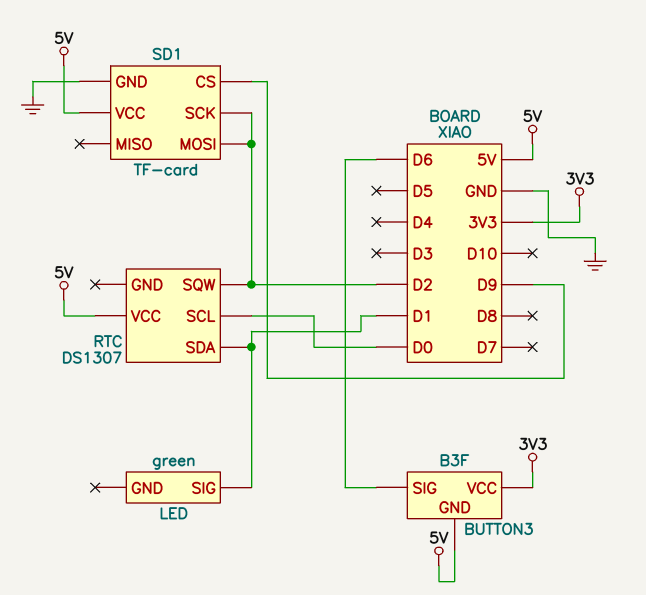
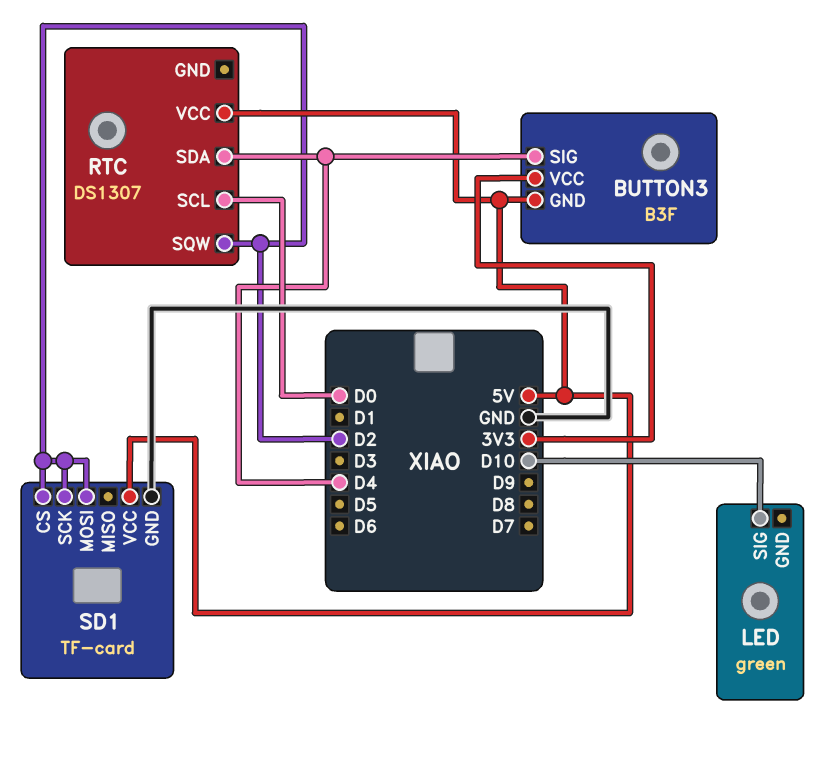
BUTTON3 pin SIG: D6 -> D4
LED pin SIG: D1 -> D10
RTC pin SDA: D1 -> D4
SD1 pin CS: D9 -> D2

